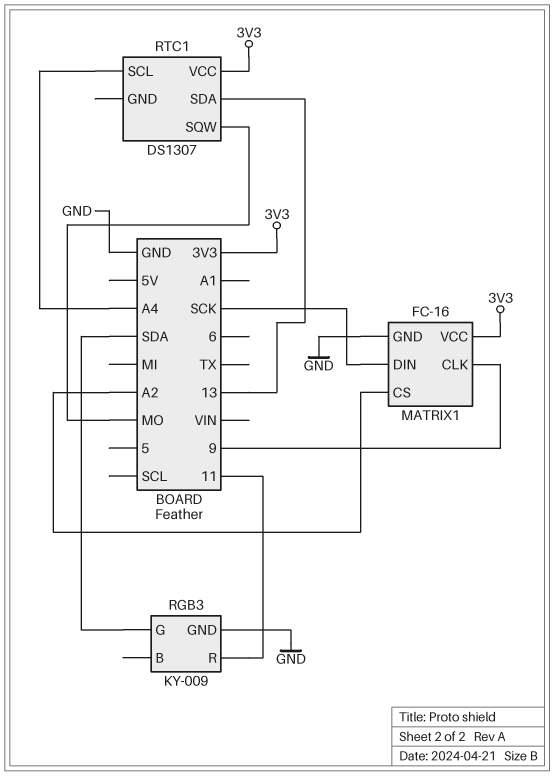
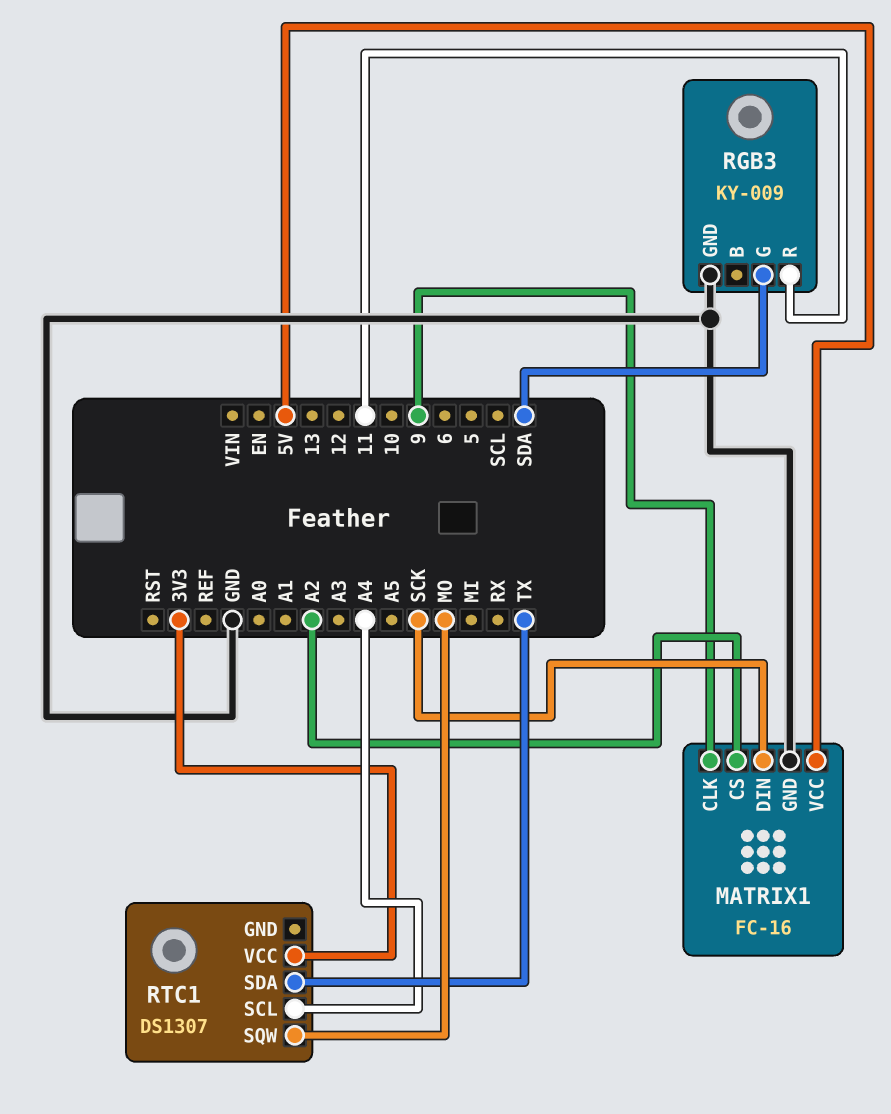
MATRIX1 pin VCC: 3V3 -> 5V
RTC1 pin SDA: 13 -> TX

